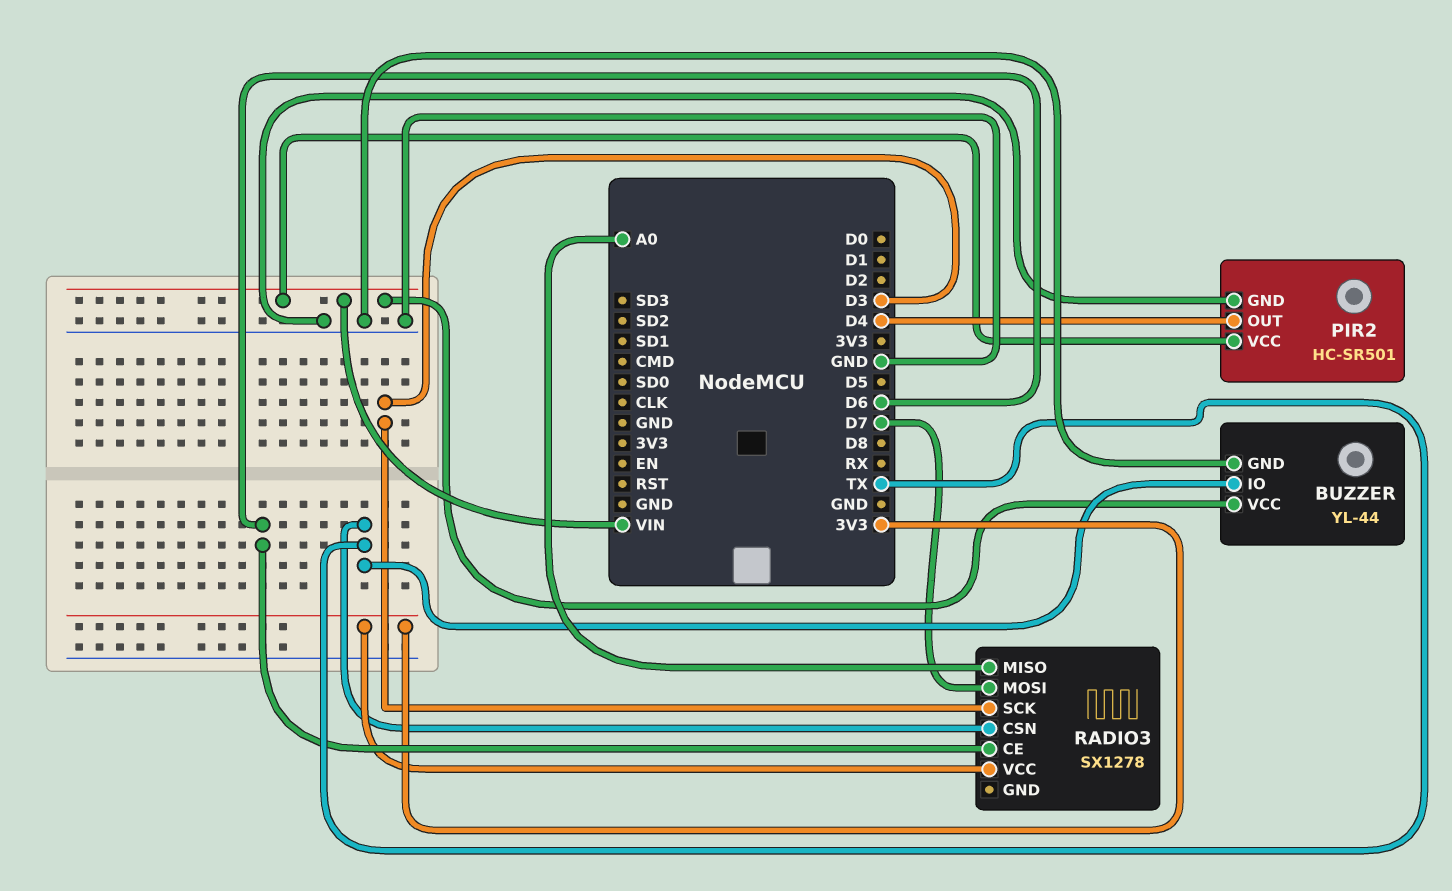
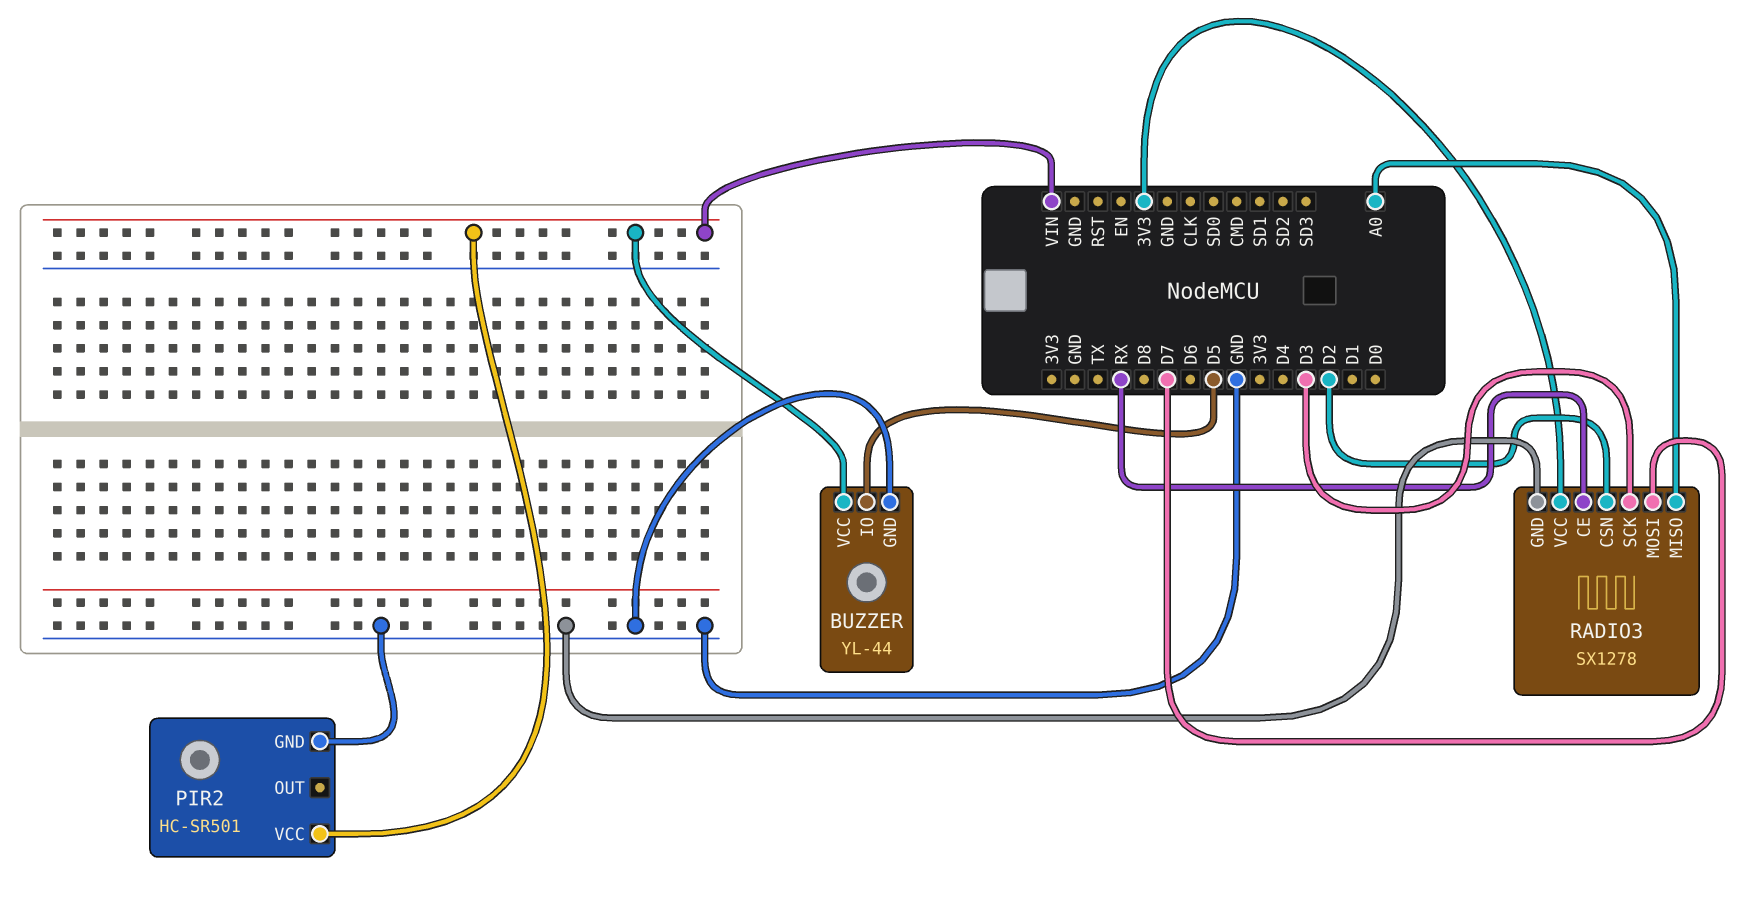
BUZZER pin IO: TX -> D5
PIR2 pin OUT: D4 -> none
RADIO3 pin CE: D6 -> RX
RADIO3 pin CSN: TX -> D2
RADIO3 pin GND: none -> GND

